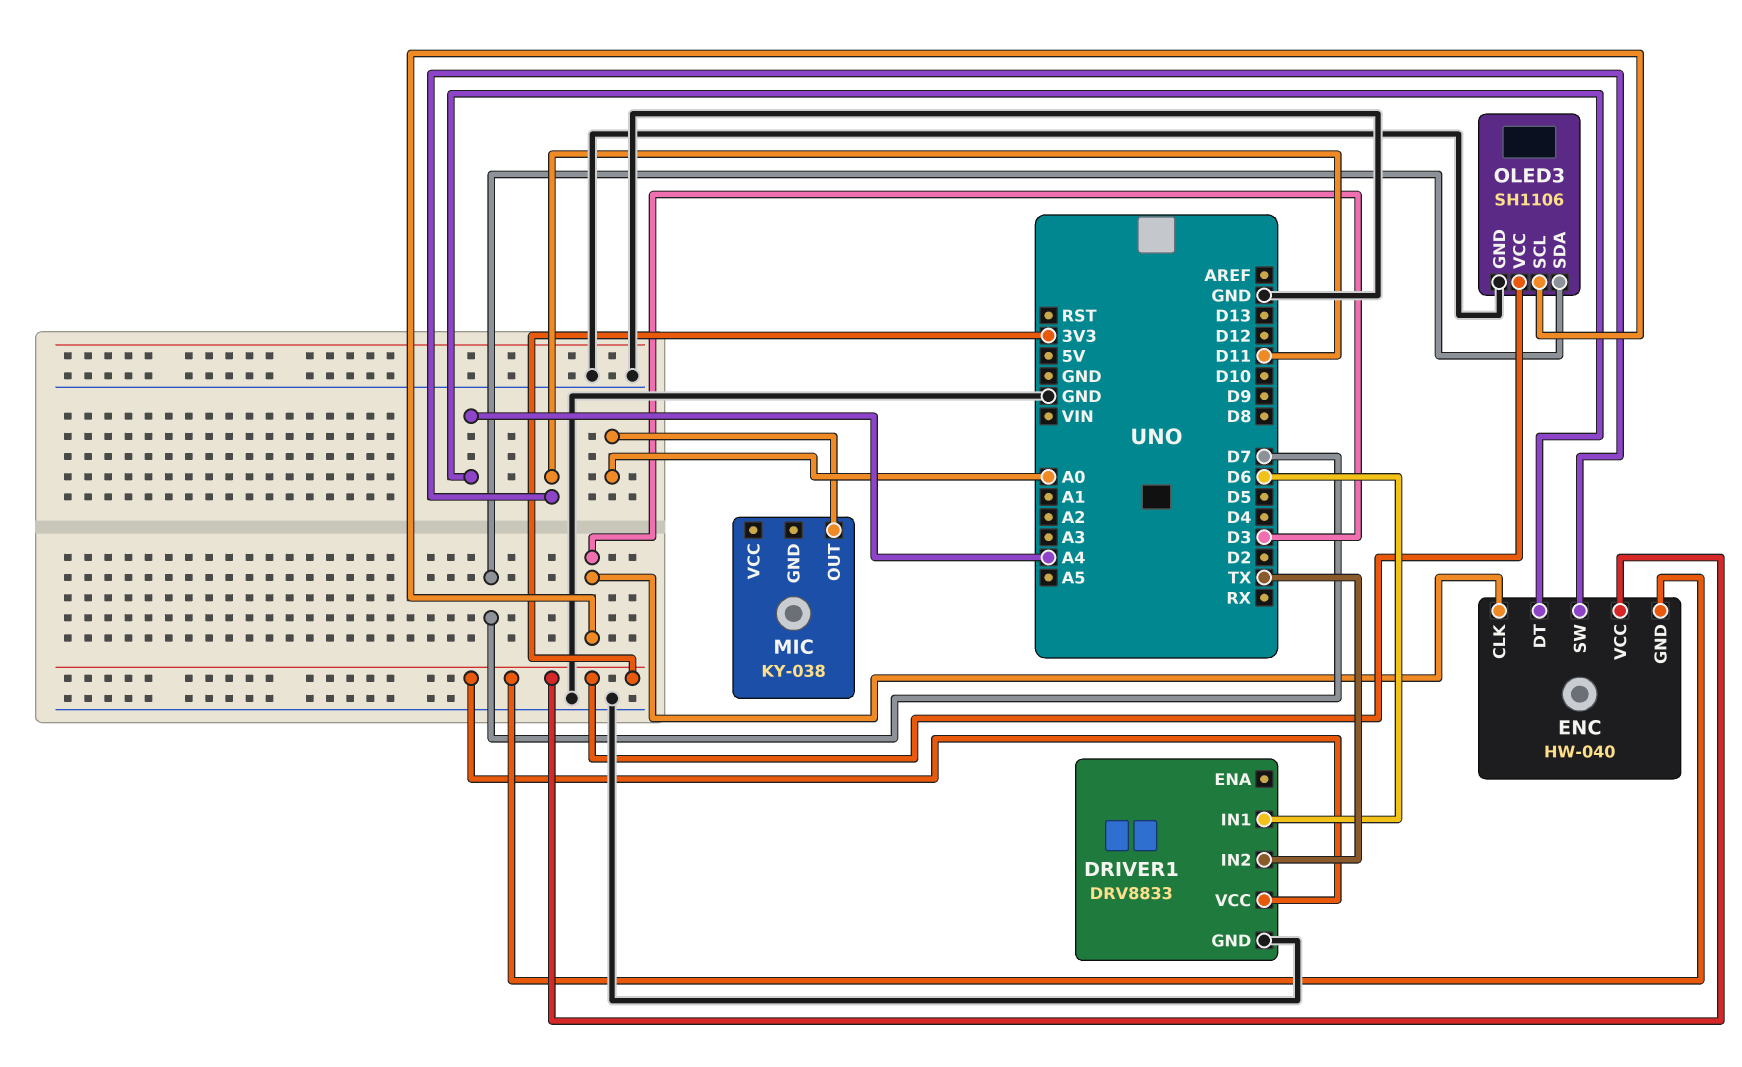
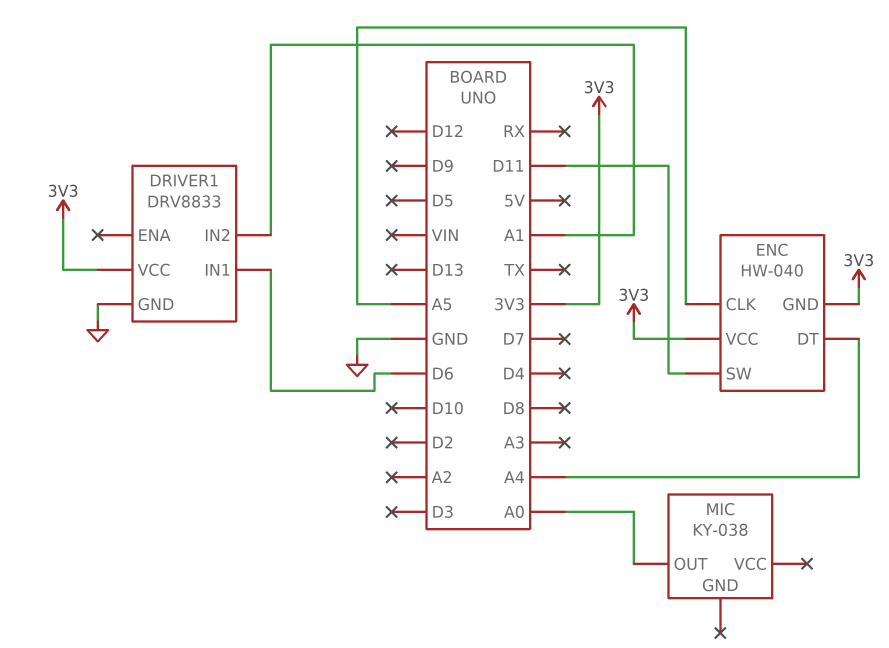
DRIVER1 pin IN2: TX -> A1
ENC pin CLK: D3 -> A5
OLED3: SH1106 -> none
OLED3 pin GND: GND -> none
OLED3 pin SCL: D3 -> none
OLED3 pin SDA: D7 -> none
OLED3 pin VCC: 3V3 -> none

